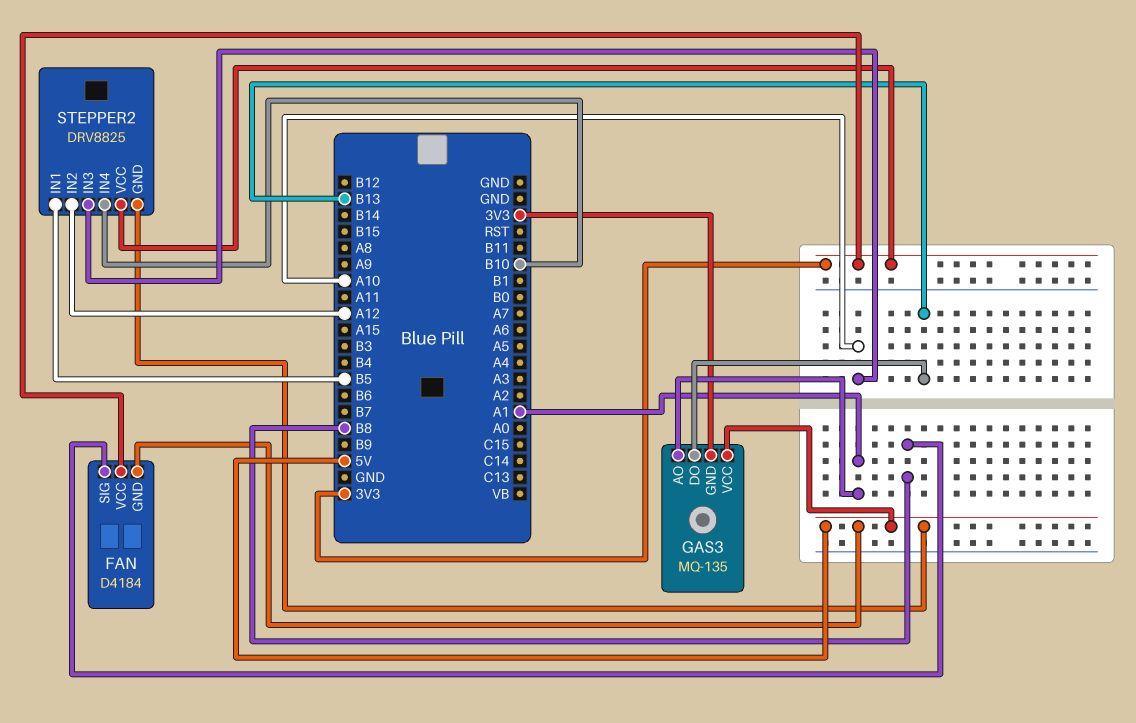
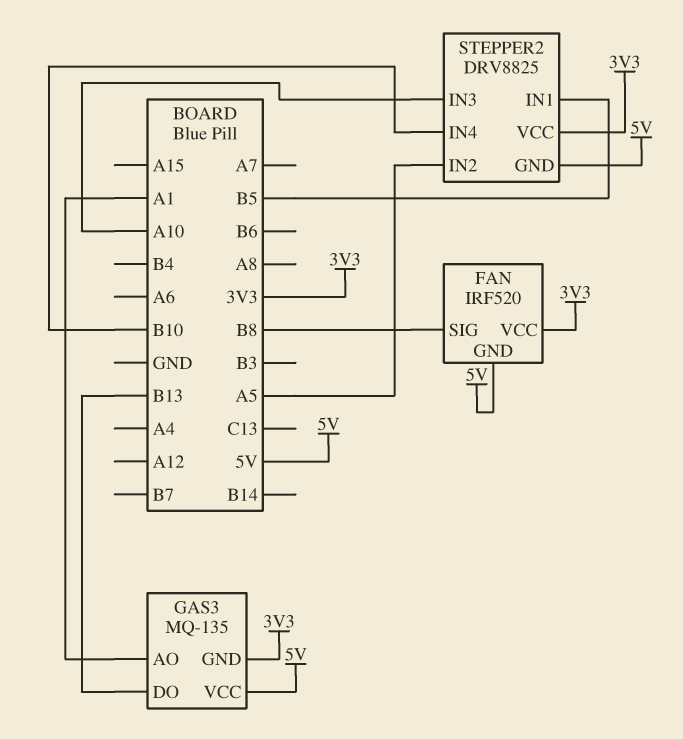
FAN: D4184 -> IRF520
STEPPER2 pin IN2: A12 -> A5

